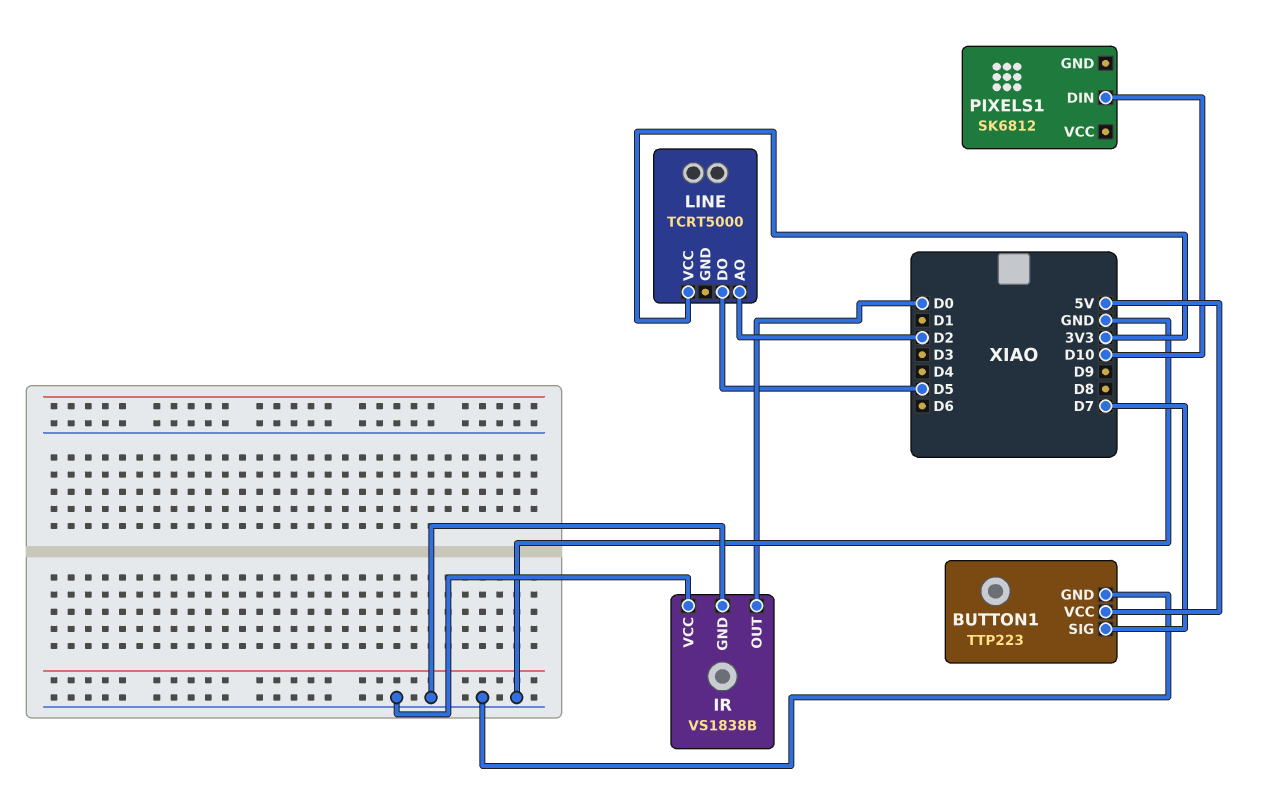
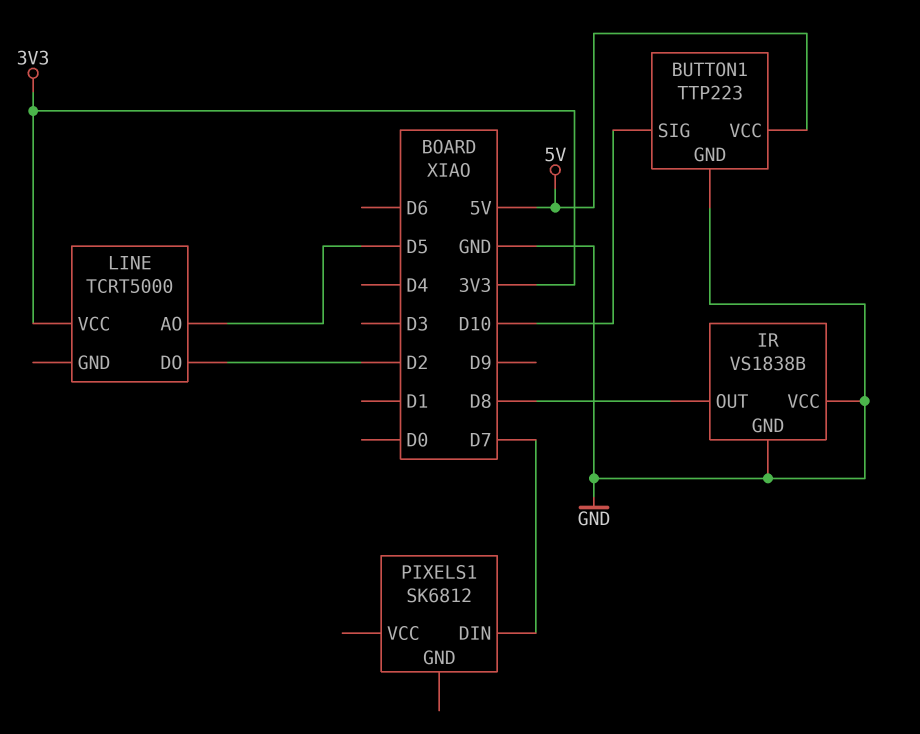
BUTTON1 pin SIG: D7 -> D10
IR pin OUT: D0 -> D8
LINE pin AO: D2 -> D5
LINE pin DO: D5 -> D2
PIXELS1 pin DIN: D10 -> D7

